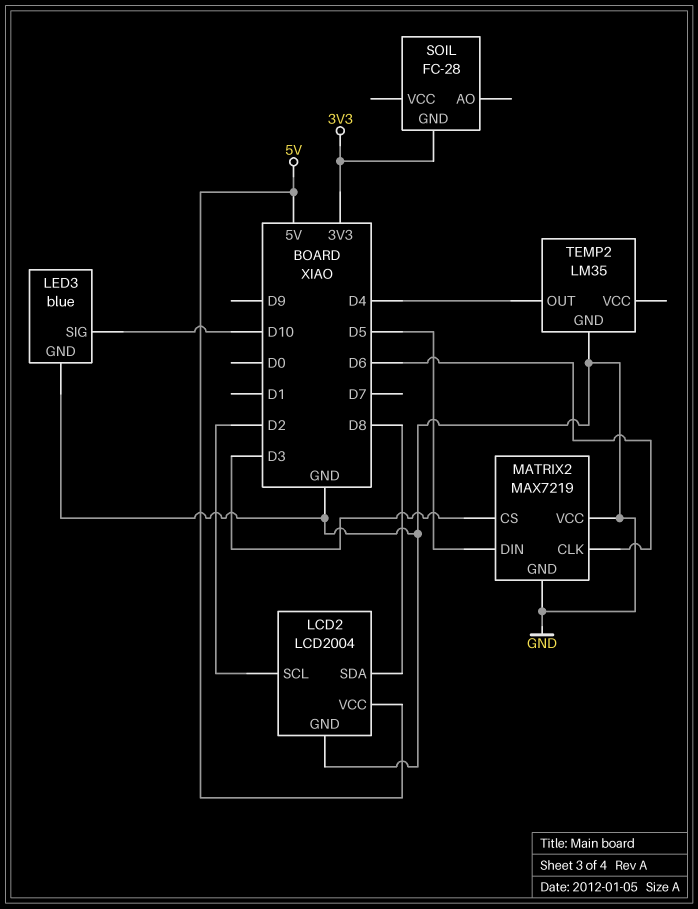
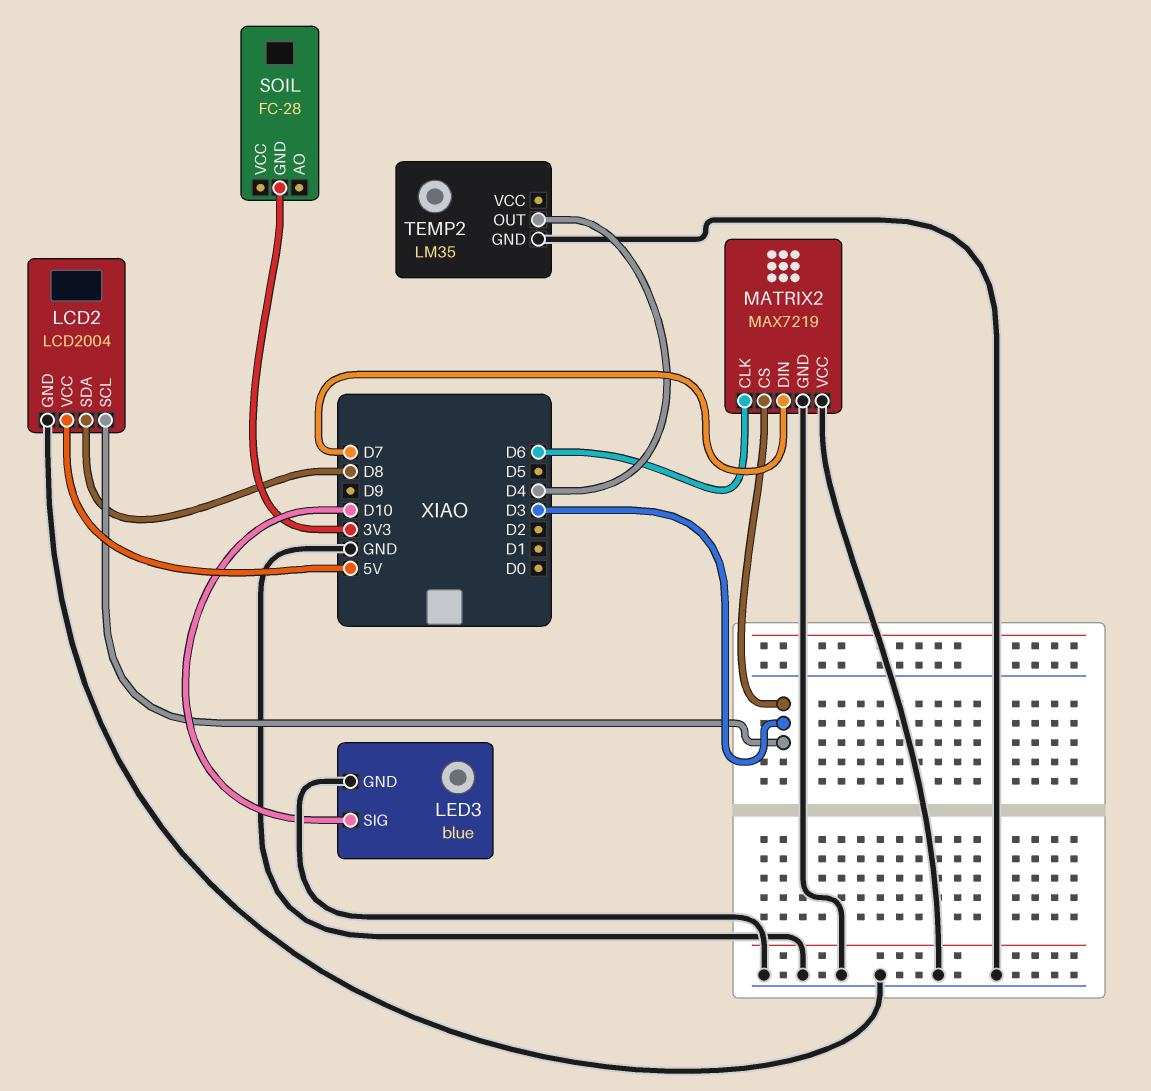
LCD2 pin SCL: D2 -> D3
MATRIX2 pin DIN: D5 -> D7

